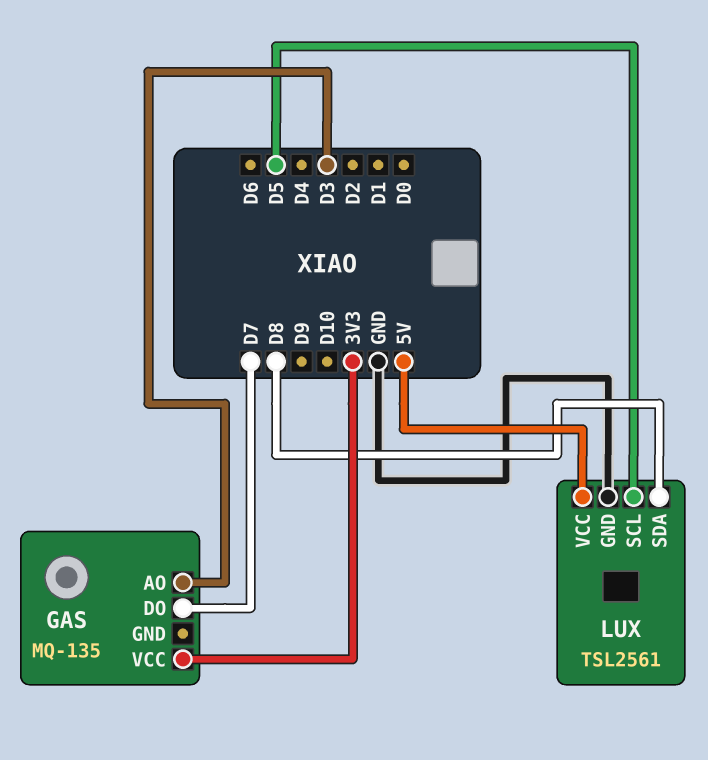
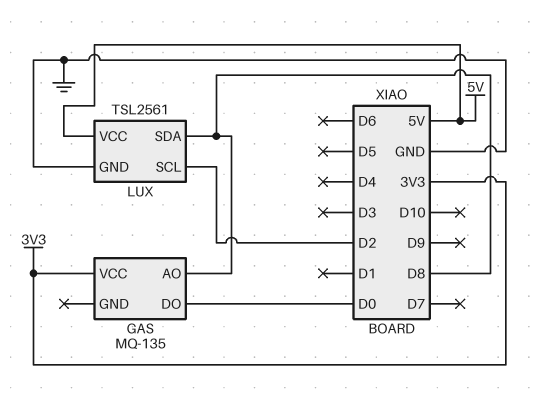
GAS pin AO: D3 -> D8
GAS pin DO: D7 -> D0
LUX pin SCL: D5 -> D2

